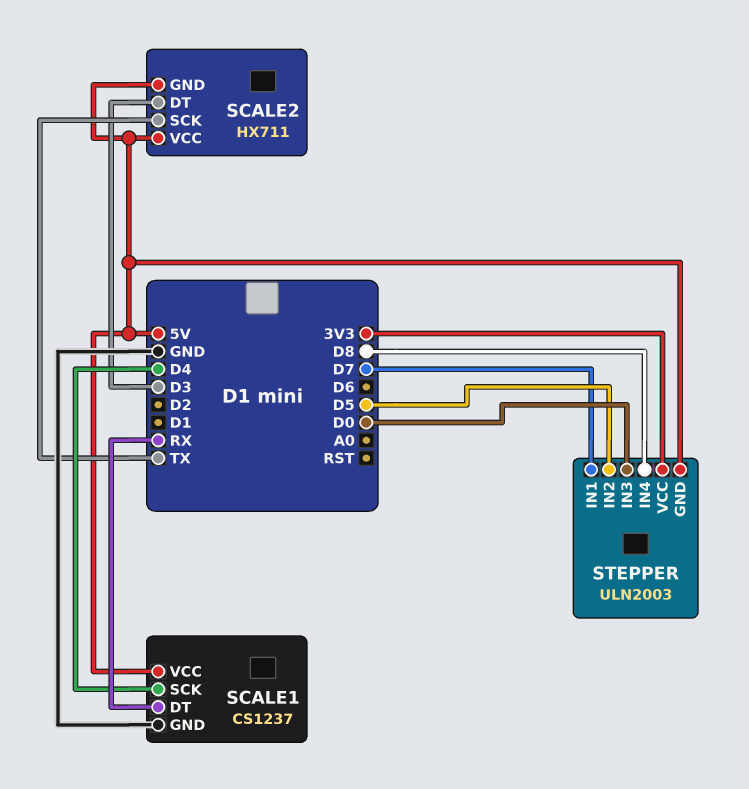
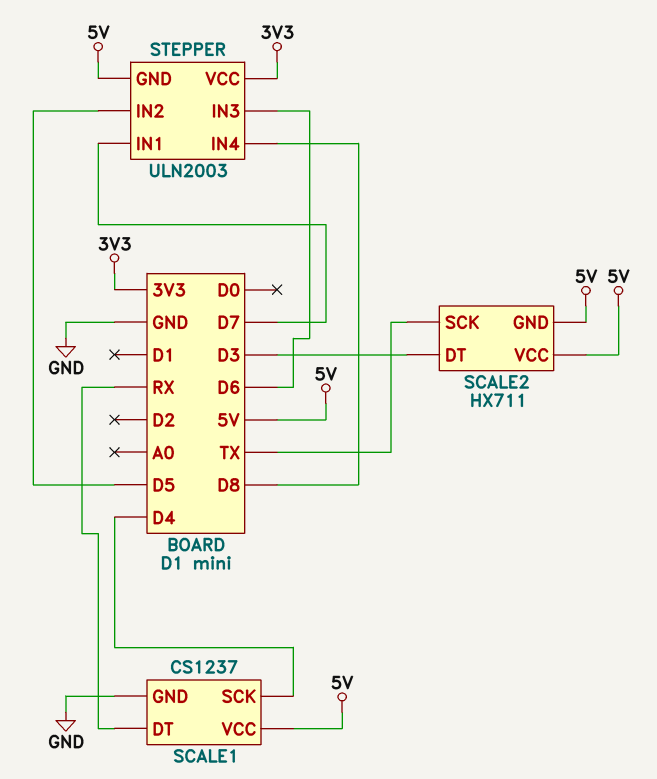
STEPPER pin IN3: D0 -> D6

